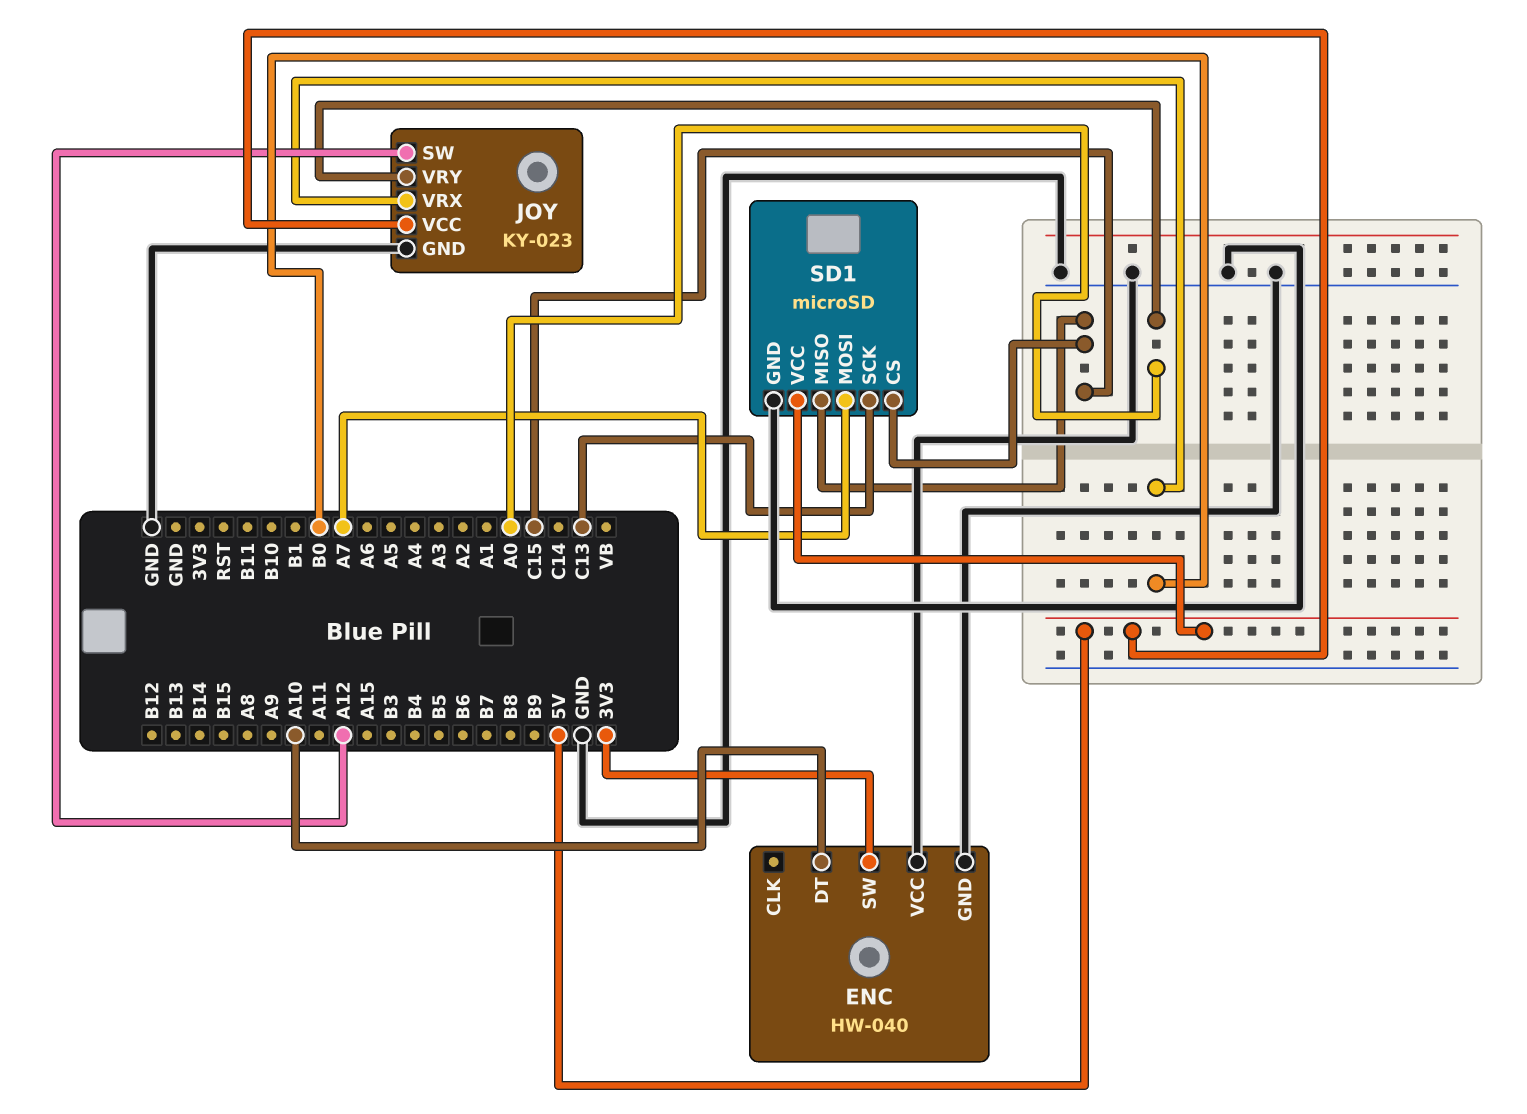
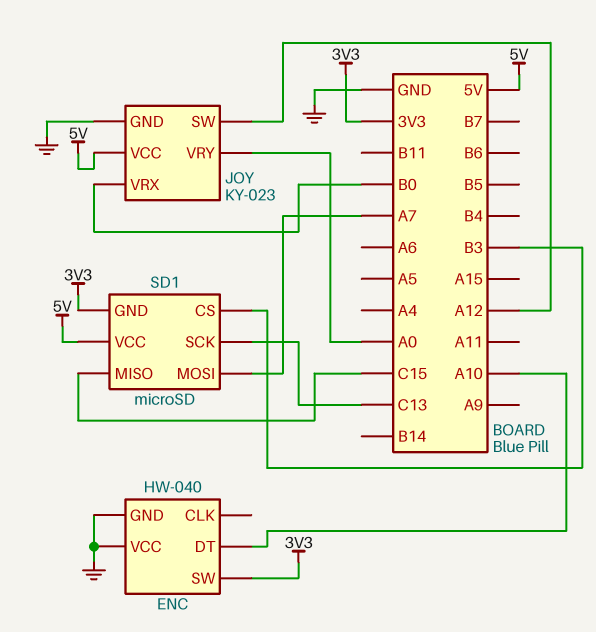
SD1 pin CS: C15 -> B3
SD1 pin GND: GND -> 3V3

